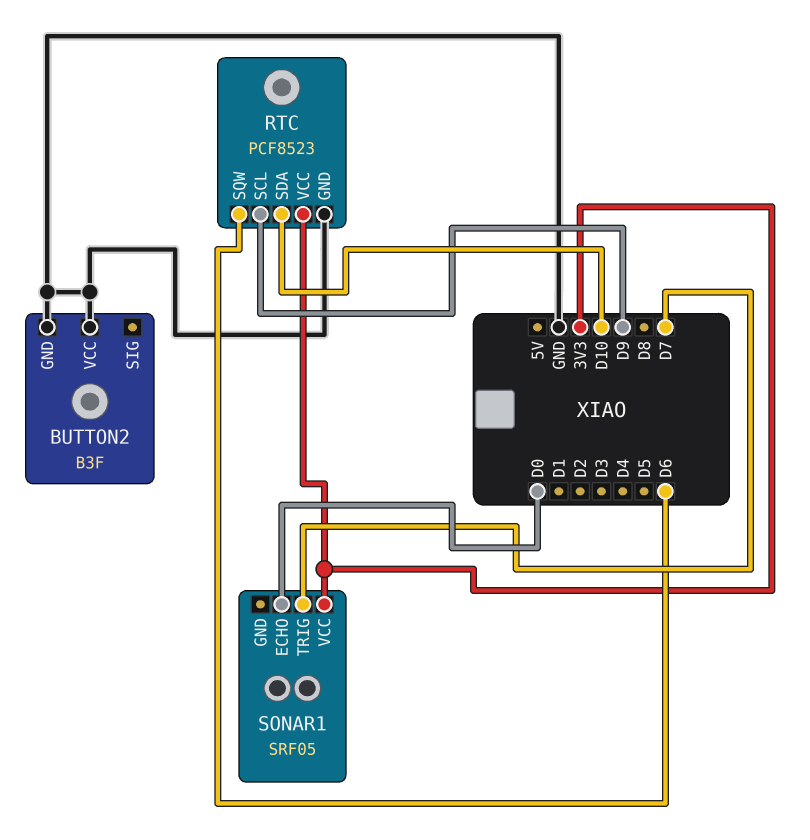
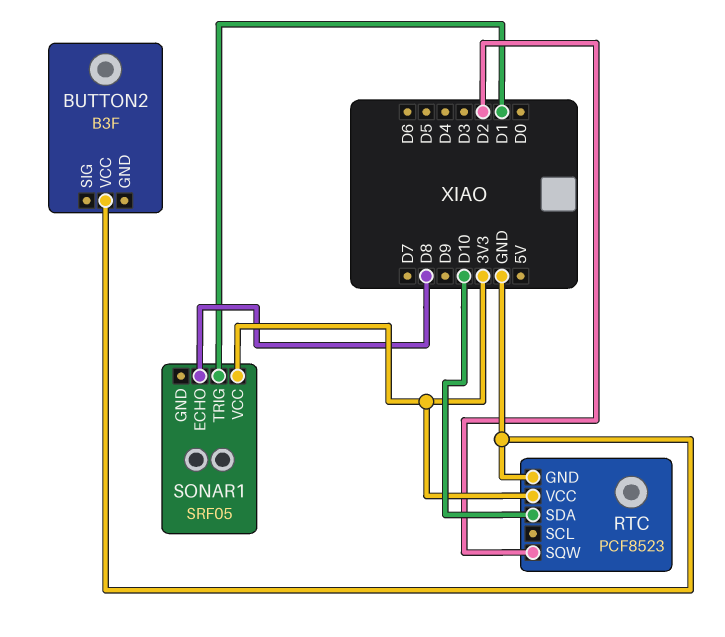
BUTTON2 pin GND: GND -> none
RTC pin SCL: D9 -> none
RTC pin SQW: D6 -> D2
SONAR1 pin ECHO: D0 -> D8
SONAR1 pin TRIG: D7 -> D1

